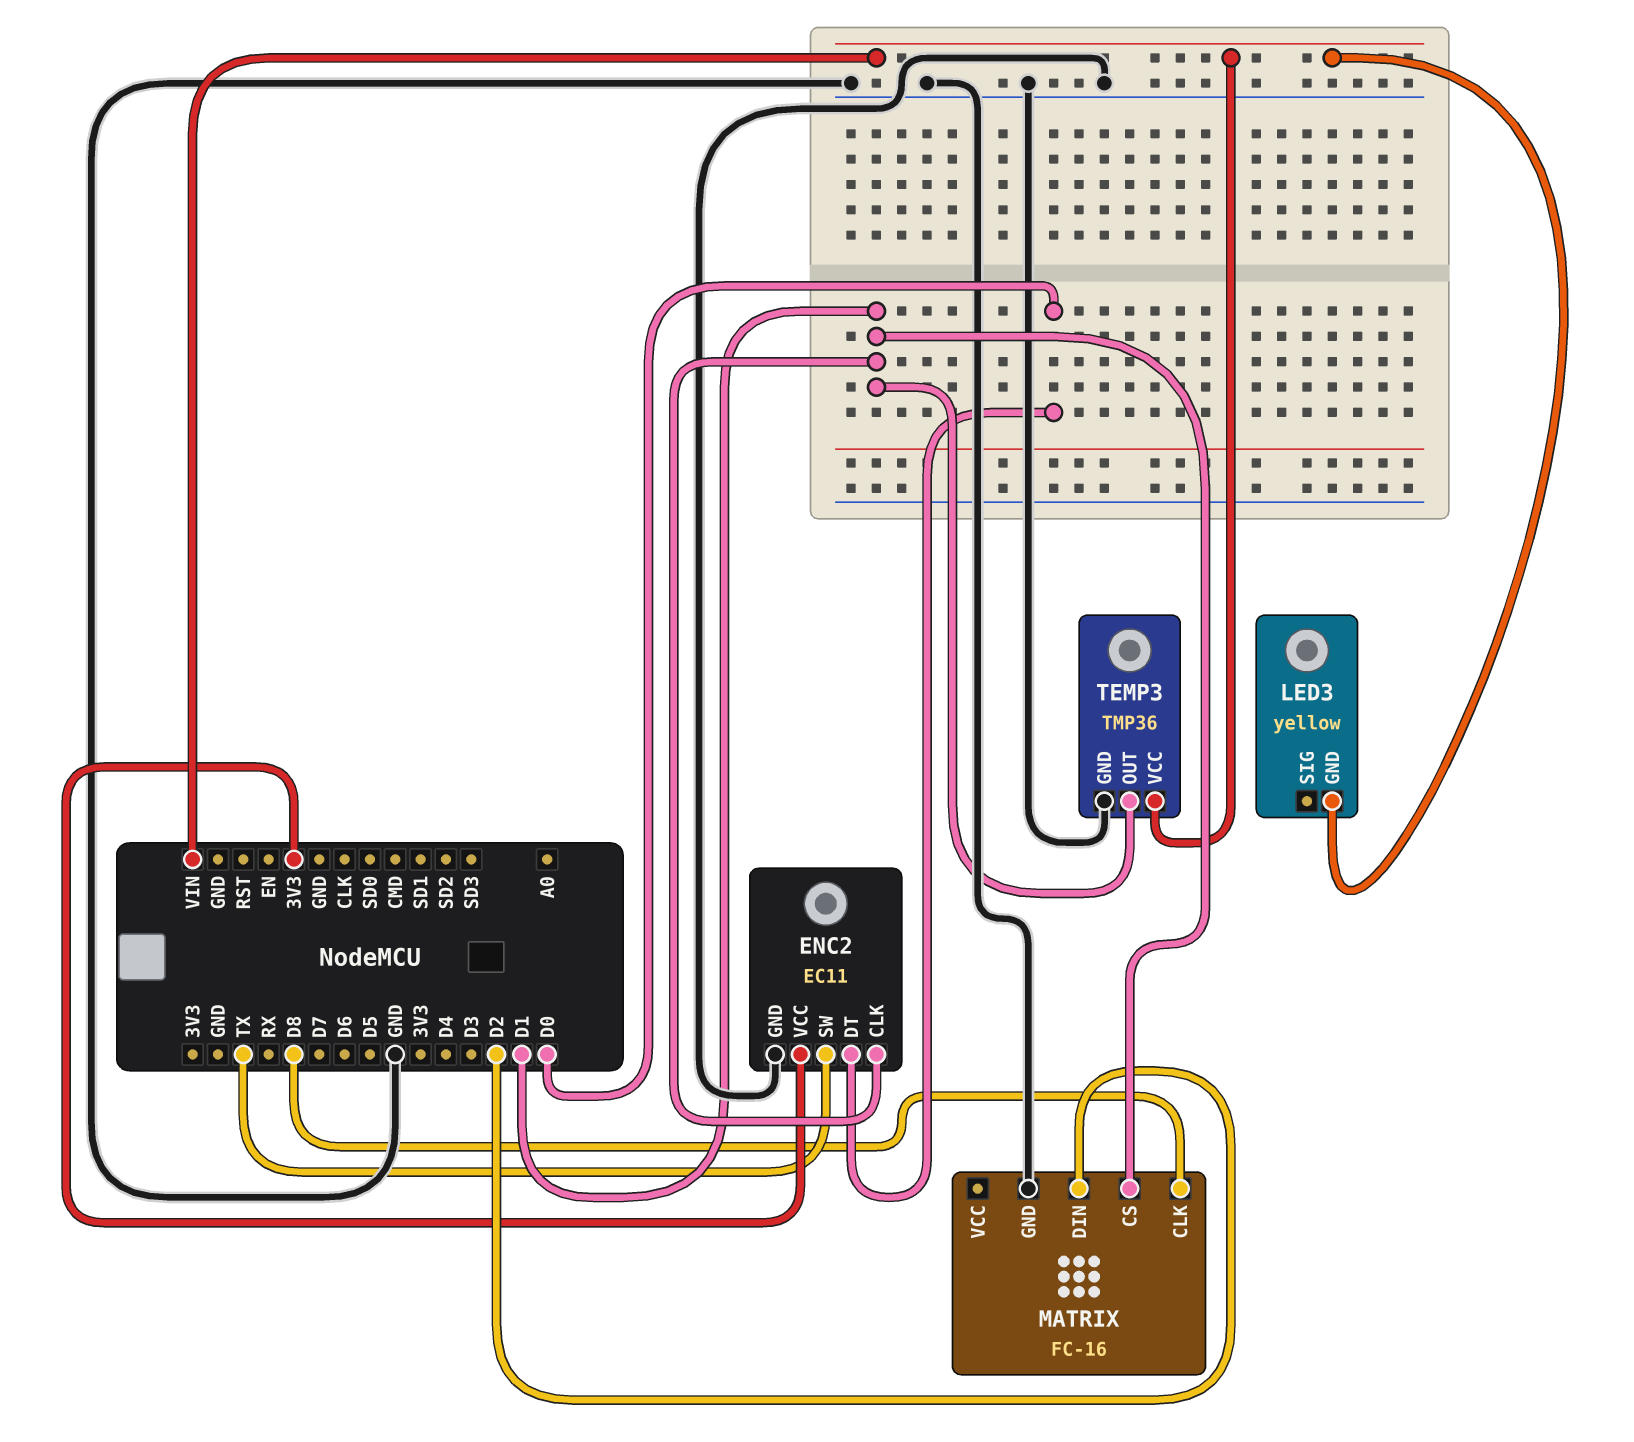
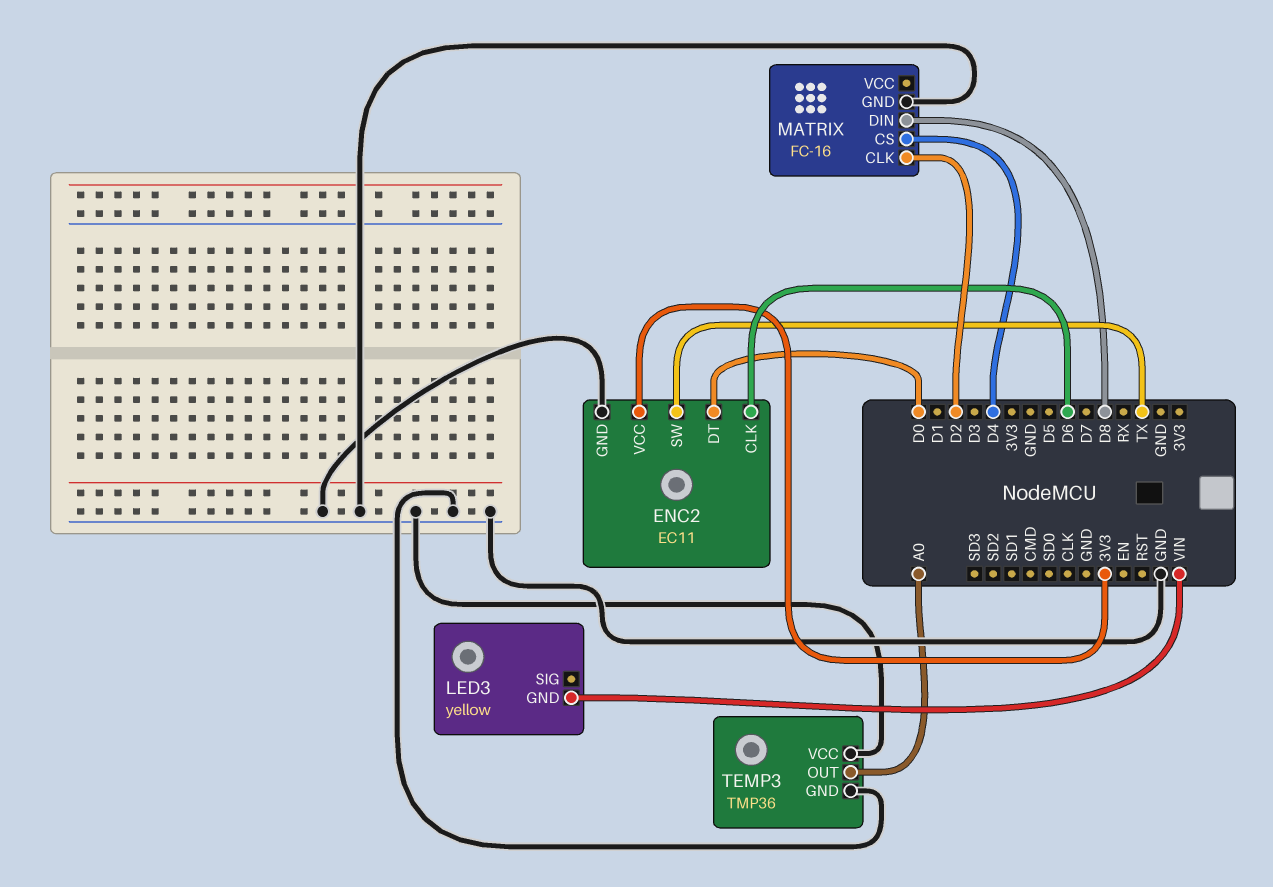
ENC2 pin CLK: D1 -> D6
MATRIX pin CLK: D8 -> D2
MATRIX pin CS: D1 -> D4
MATRIX pin DIN: D2 -> D8
TEMP3 pin OUT: D1 -> A0
TEMP3 pin VCC: VIN -> GND

